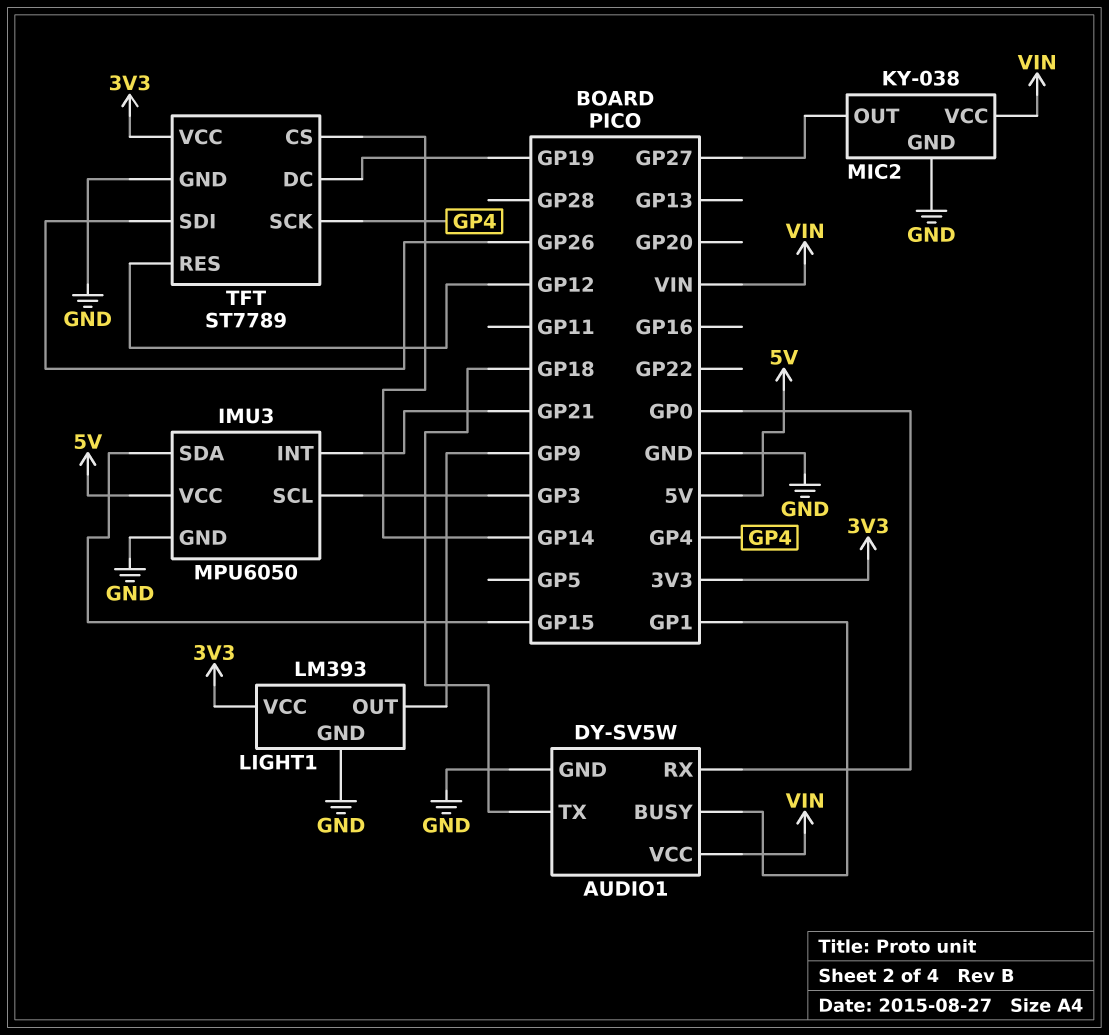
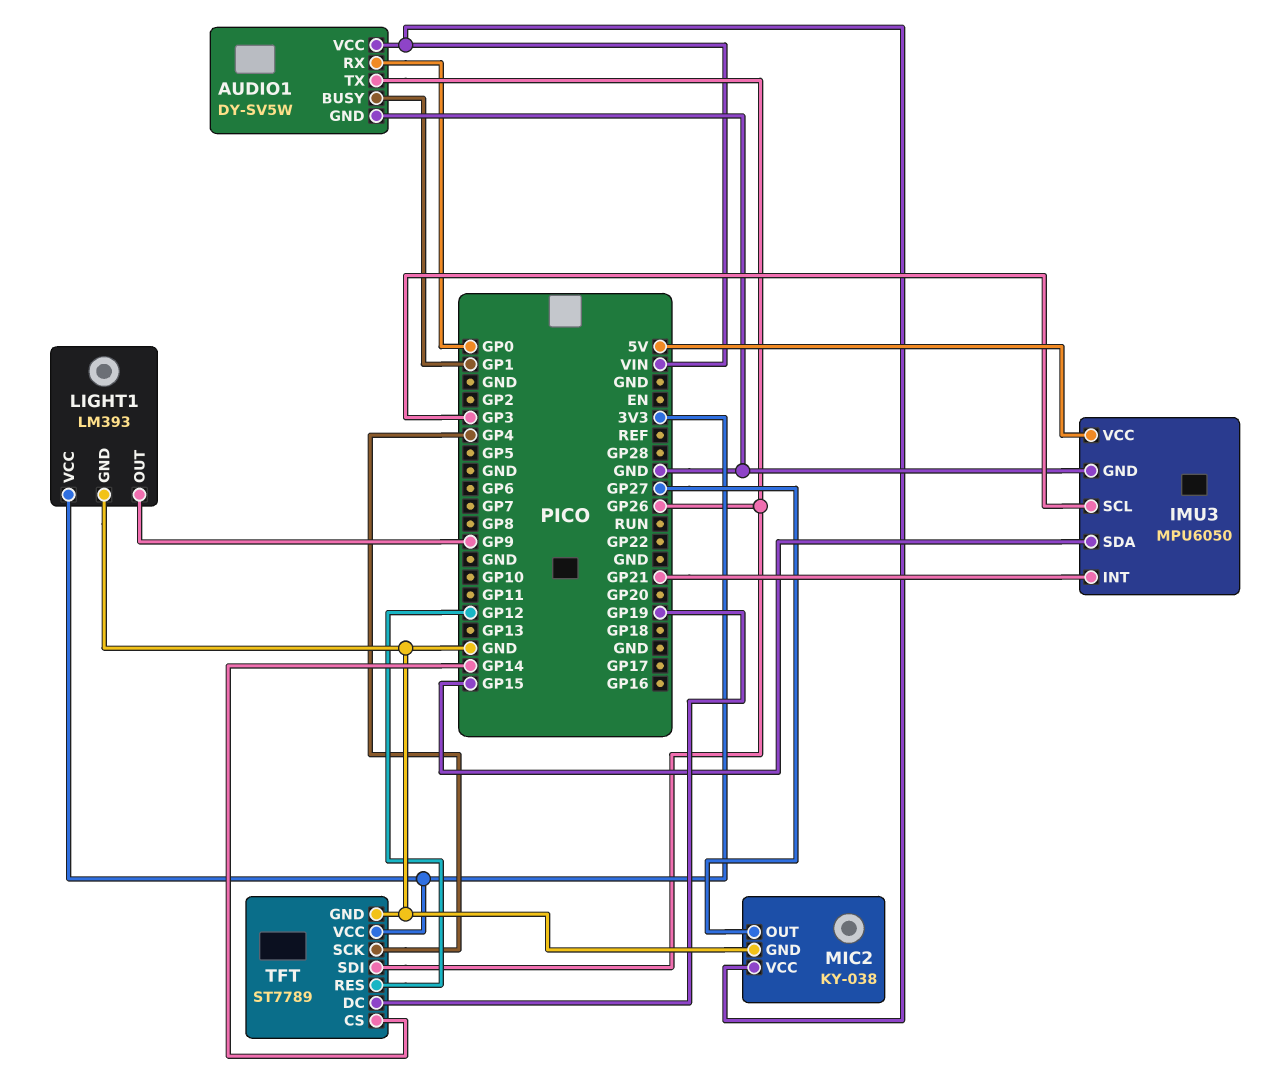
AUDIO1 pin TX: GP18 -> GP26

